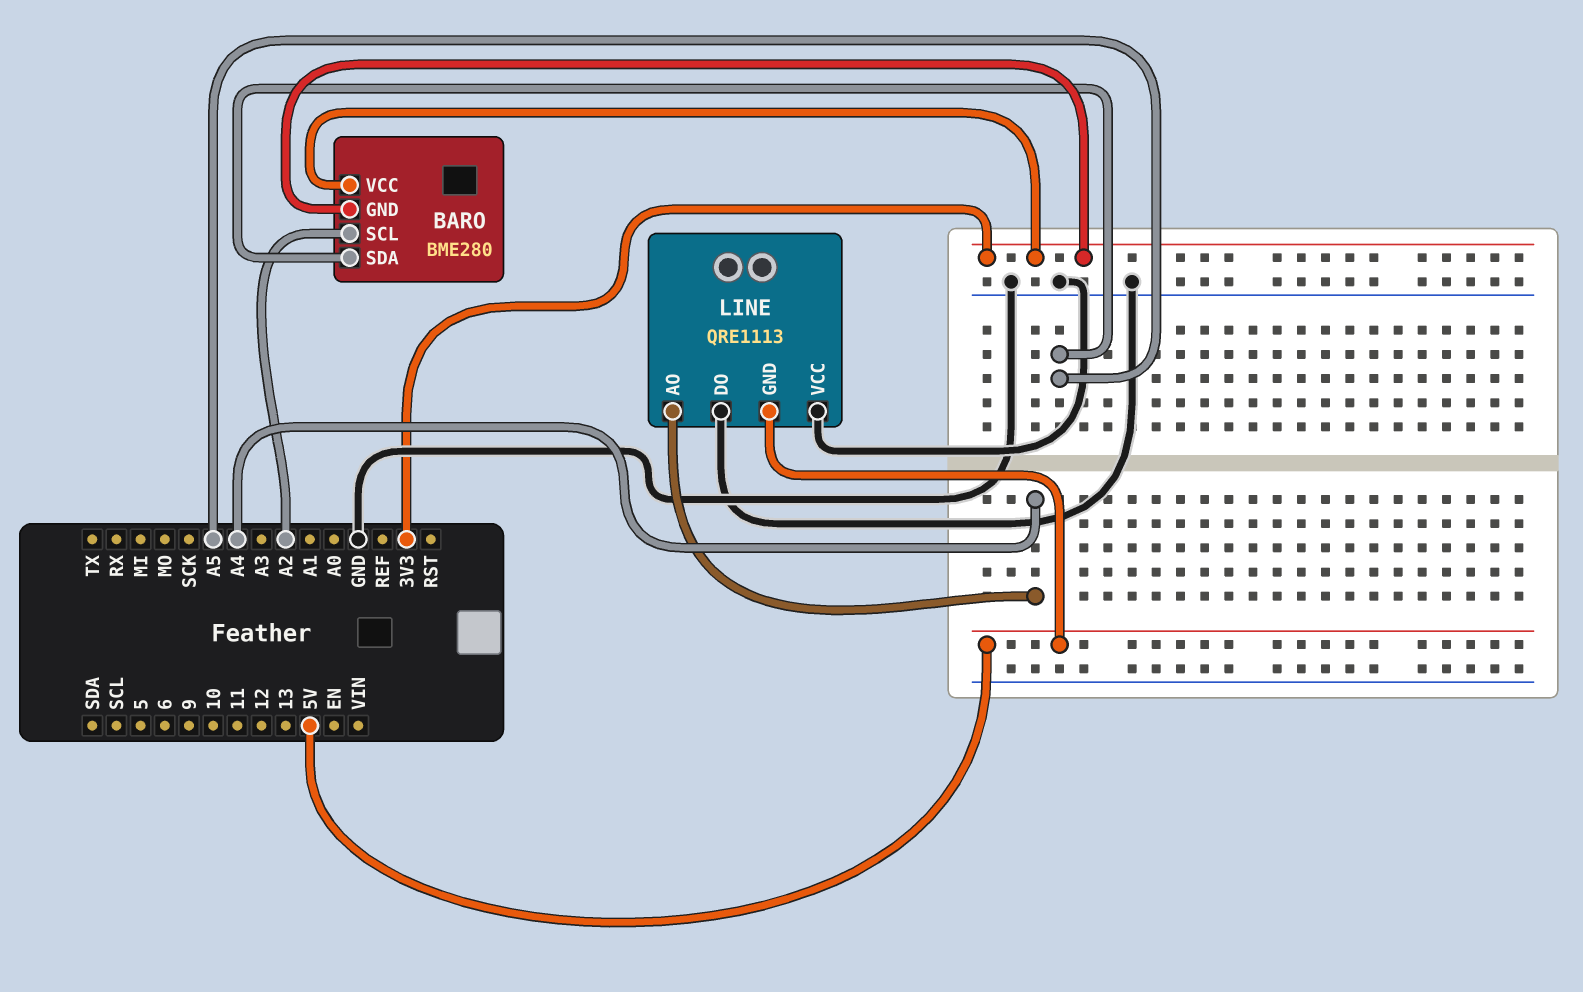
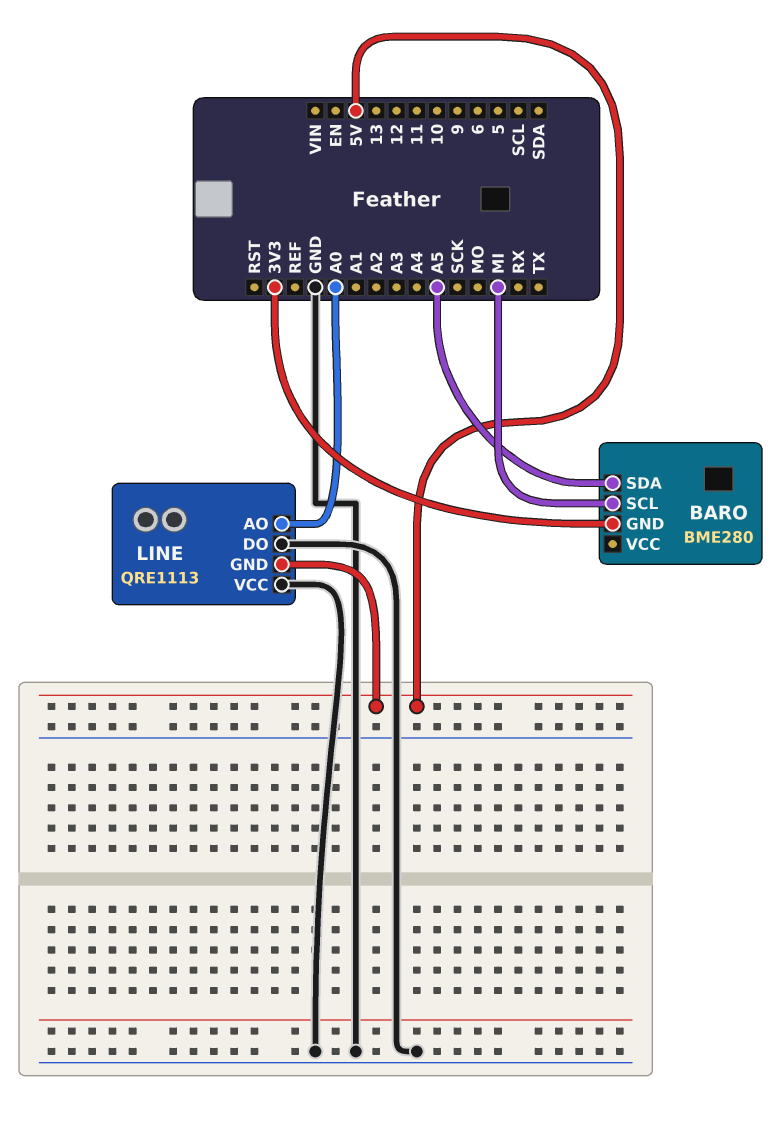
BARO pin SCL: A2 -> MI
BARO pin VCC: 3V3 -> none
LINE pin AO: A4 -> A0

